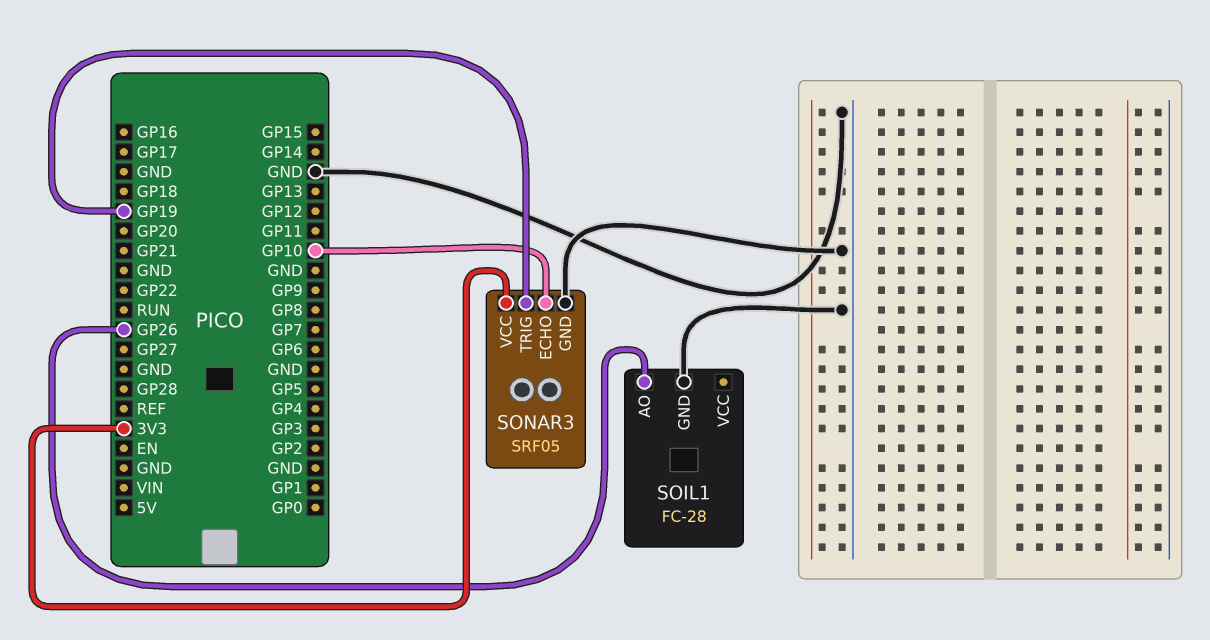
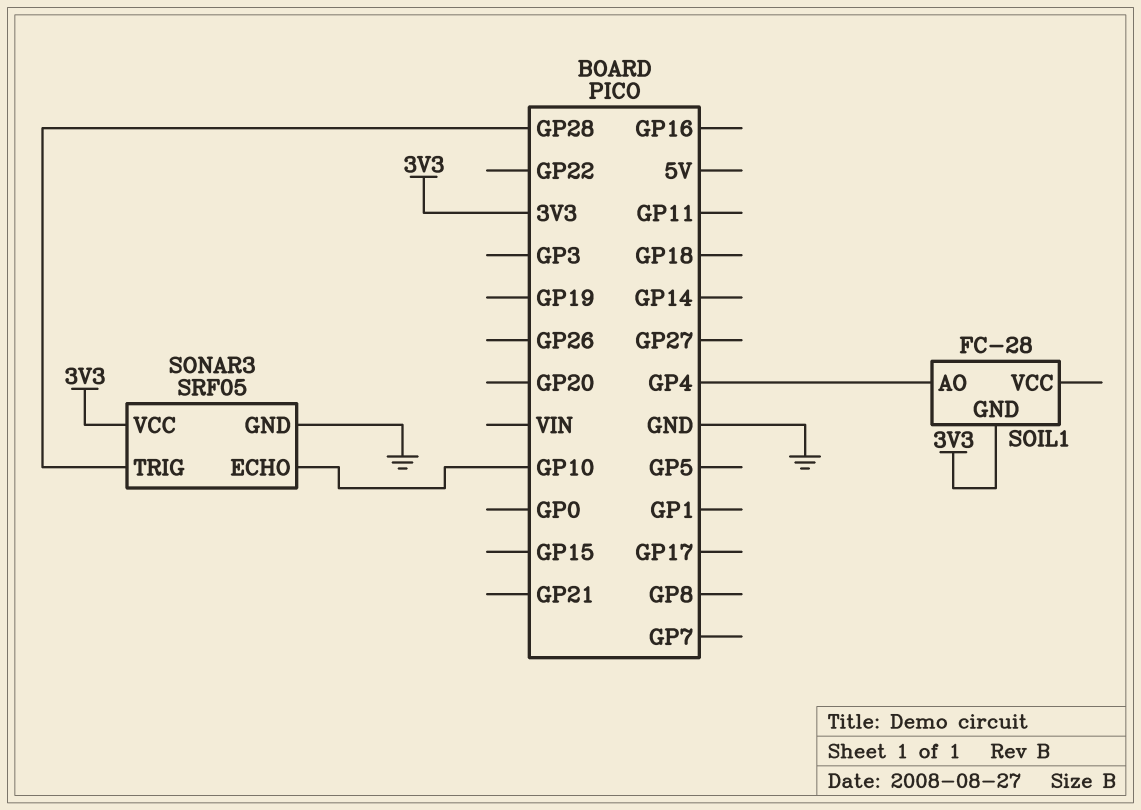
SOIL1 pin AO: GP26 -> GP4
SOIL1 pin GND: GND -> 3V3
SONAR3 pin TRIG: GP19 -> GP28

